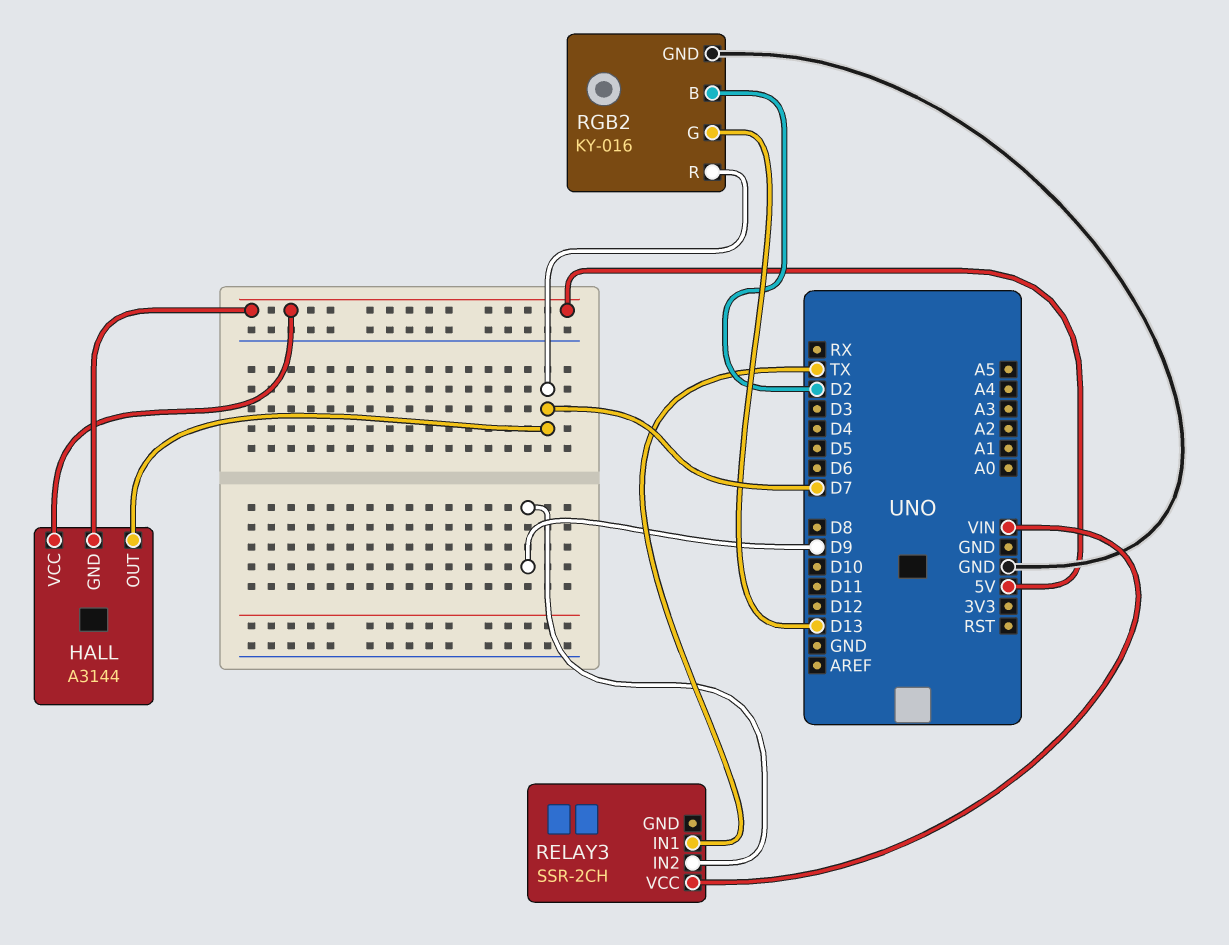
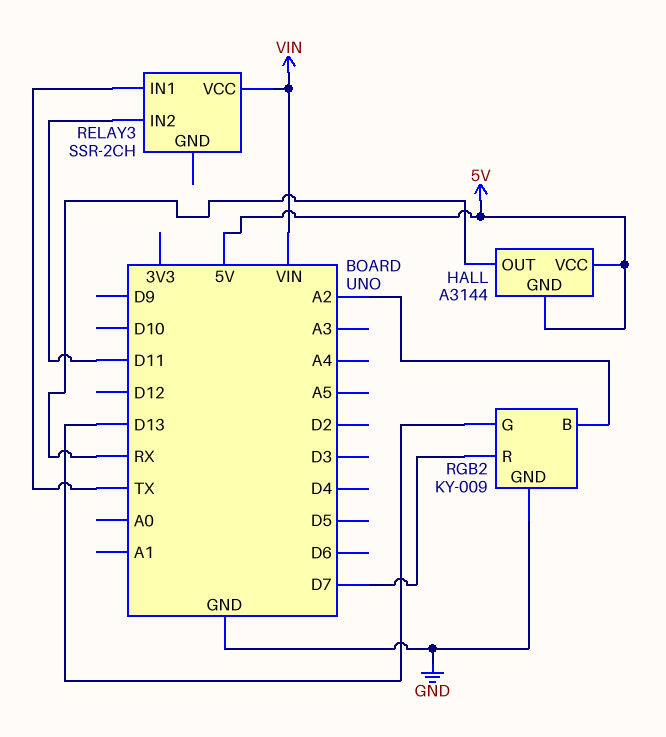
HALL pin OUT: D7 -> RX
RELAY3 pin IN2: D9 -> D11
RGB2: KY-016 -> KY-009
RGB2 pin B: D2 -> A2

